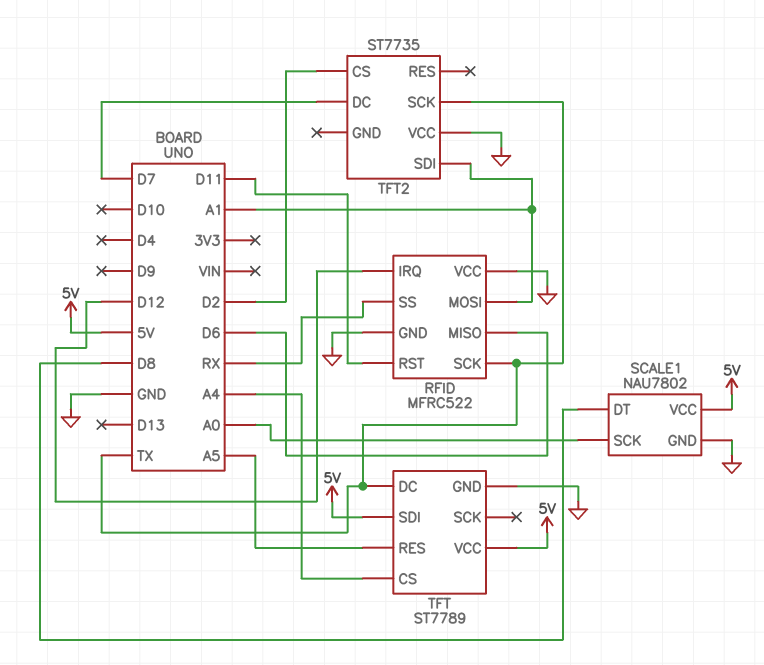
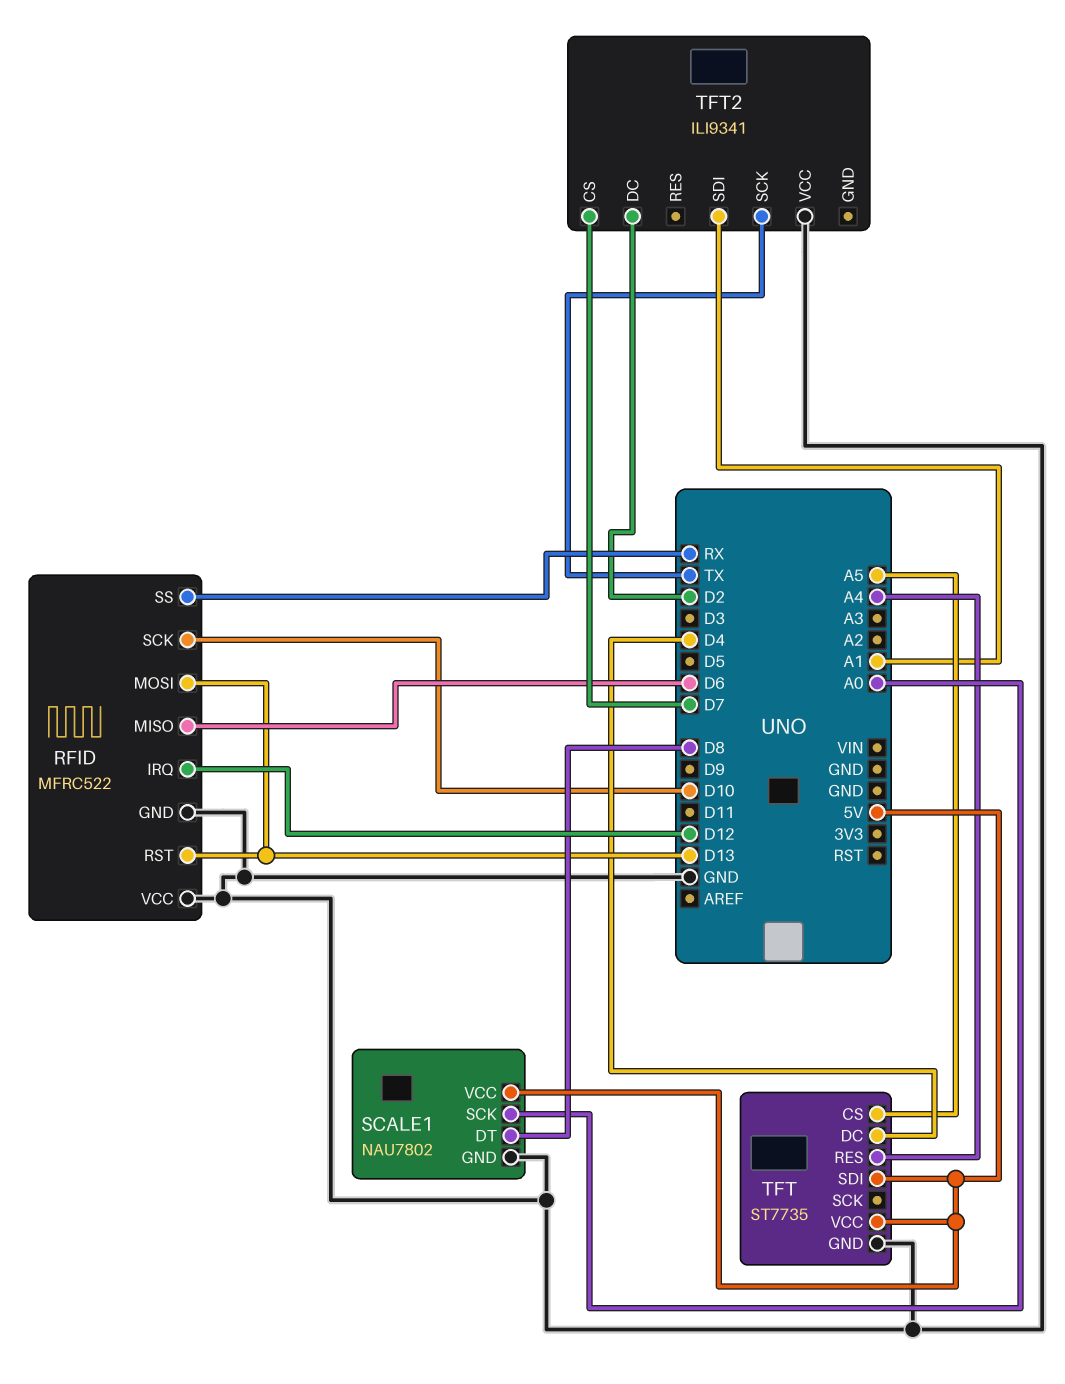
RFID pin MOSI: A1 -> D13
RFID pin RST: D11 -> D13
RFID pin SCK: TX -> D10
TFT: ST7789 -> ST7735
TFT pin CS: A4 -> A5
TFT pin DC: TX -> D4
TFT pin RES: A5 -> A4
TFT2: ST7735 -> ILI9341
TFT2 pin CS: D2 -> D7
TFT2 pin DC: D7 -> D2

